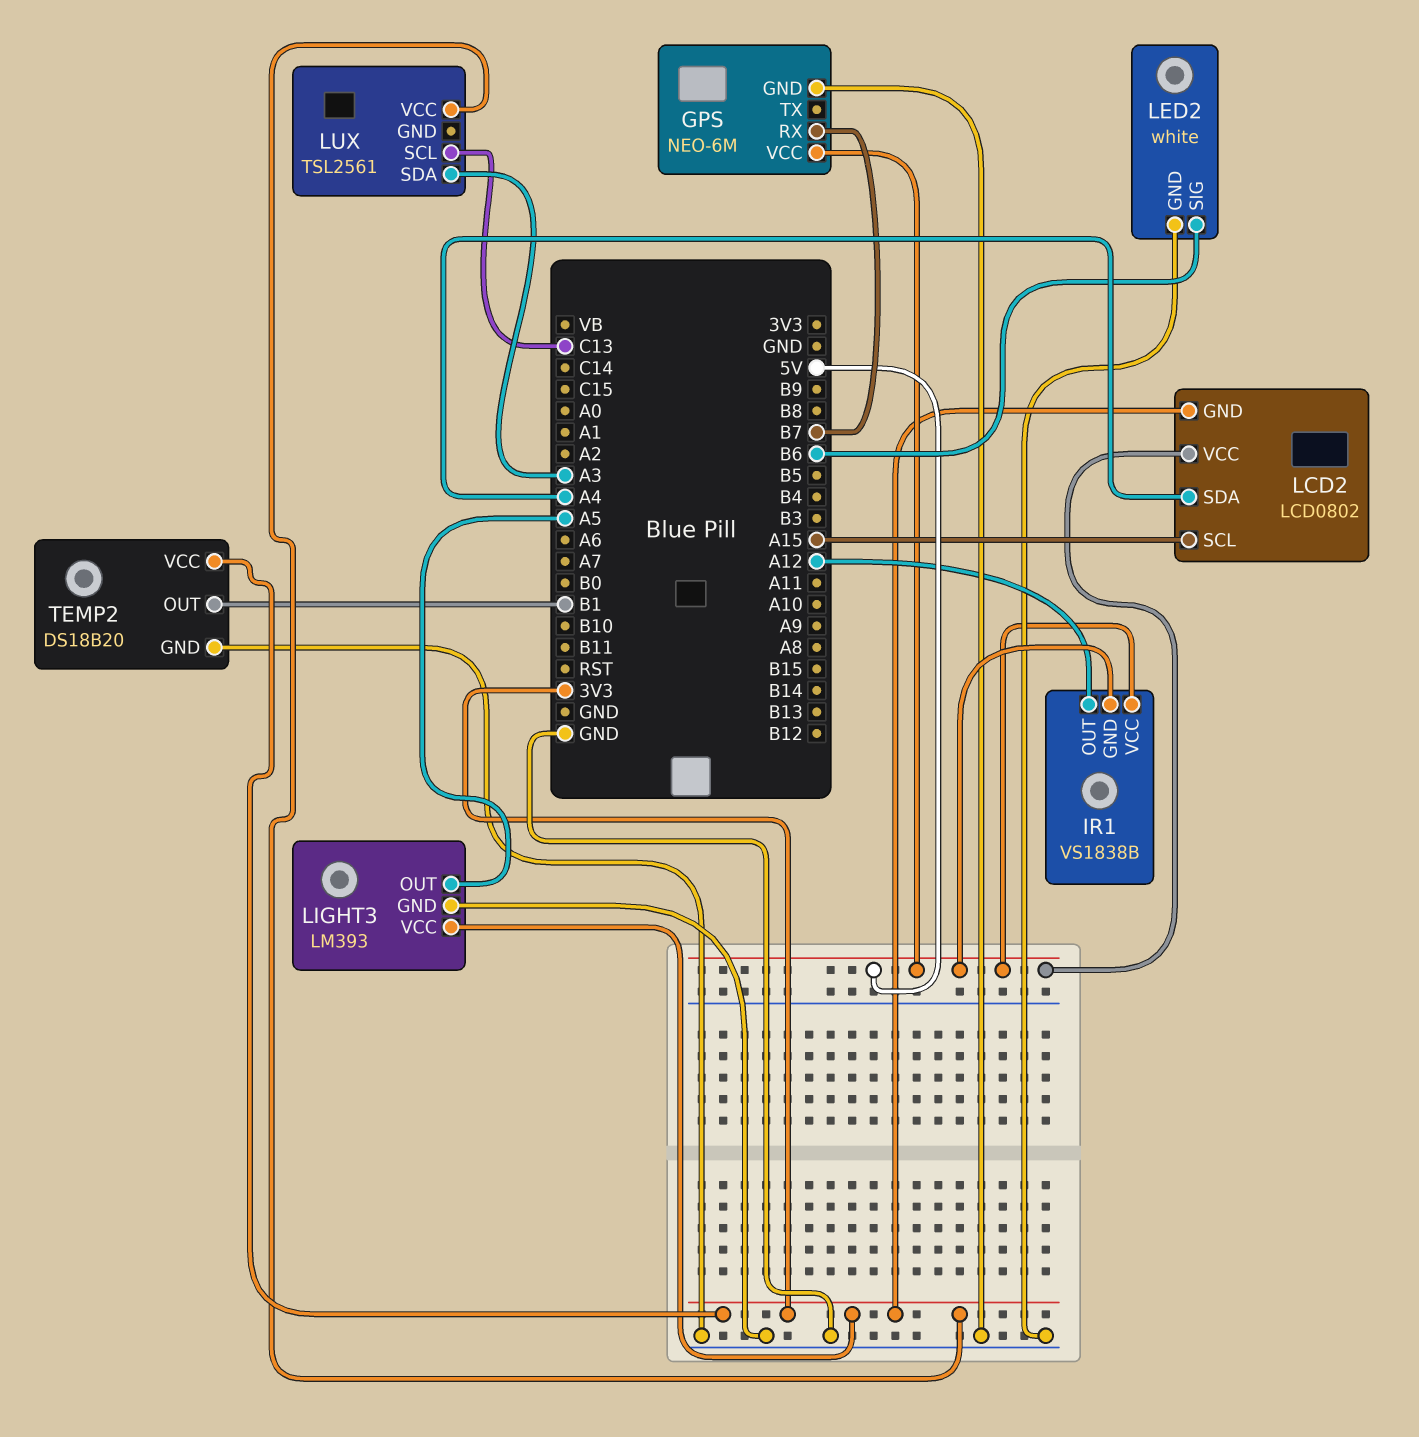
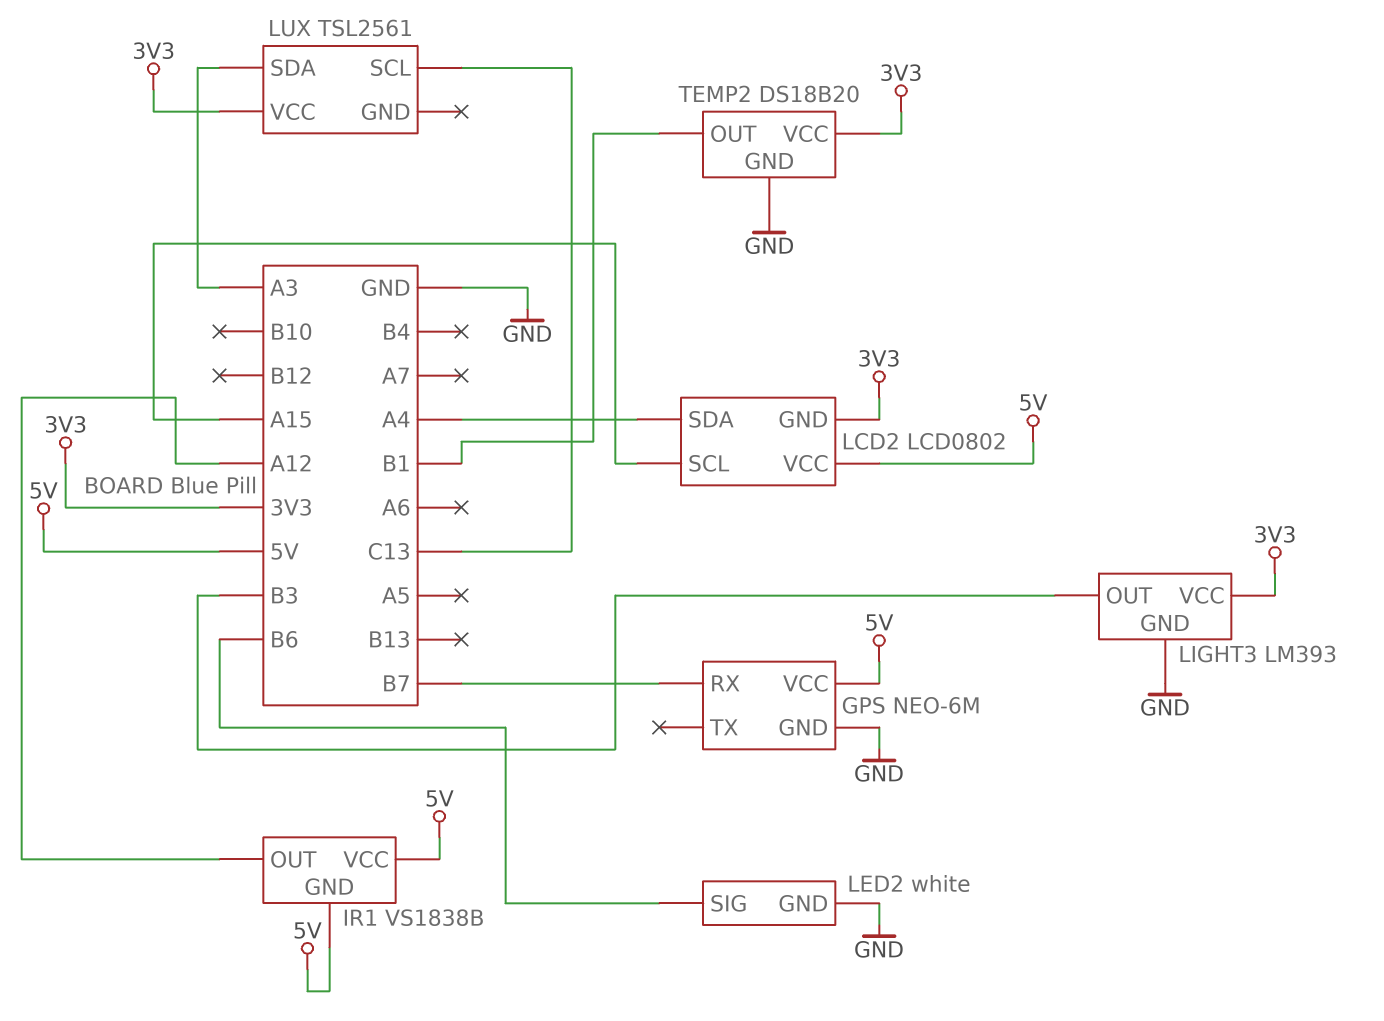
LIGHT3 pin OUT: A5 -> B3

